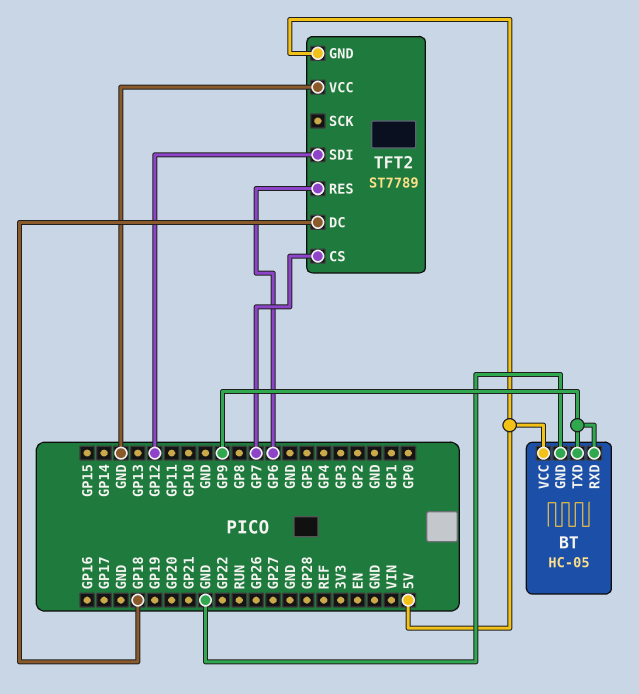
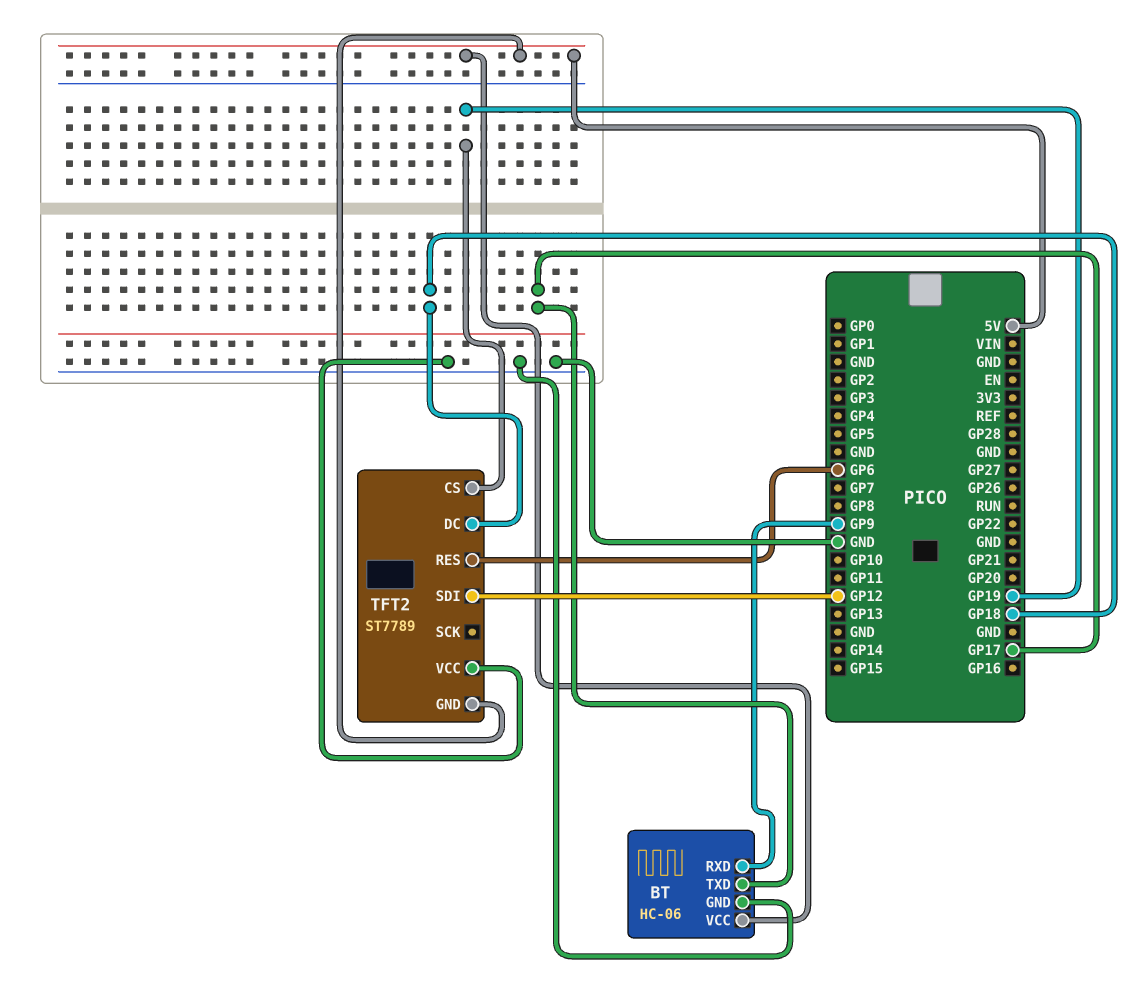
BT: HC-05 -> HC-06
BT pin TXD: GP9 -> GP17
TFT2 pin CS: GP7 -> GP19

